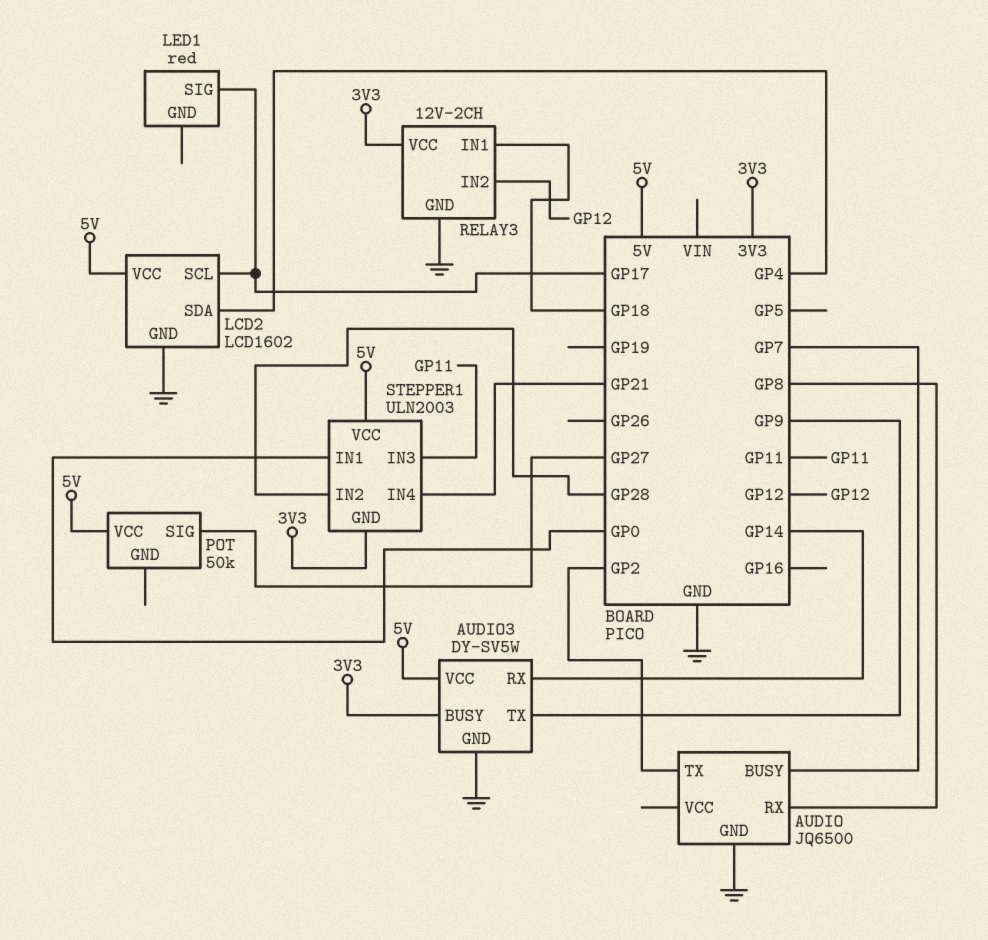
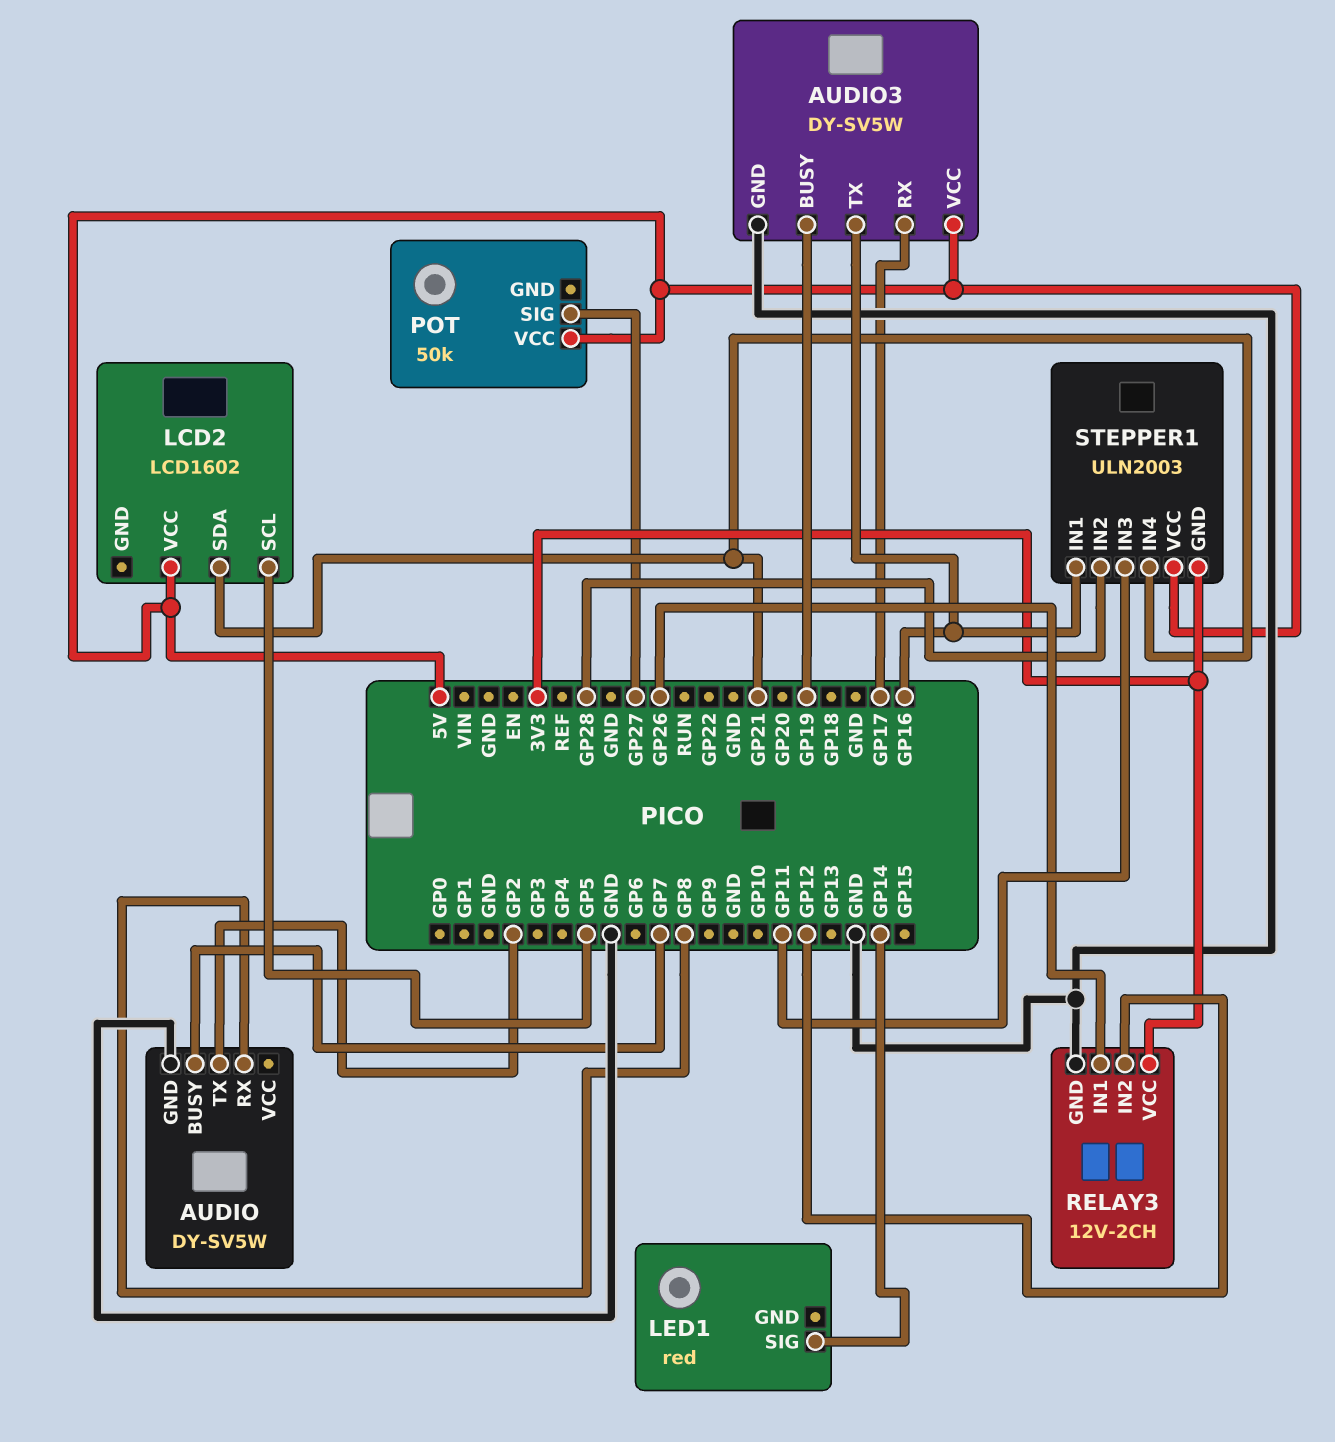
AUDIO: JQ6500 -> DY-SV5W
AUDIO3 pin BUSY: 3V3 -> GP19
AUDIO3 pin RX: GP14 -> GP17
AUDIO3 pin TX: GP9 -> GP16
LCD2 pin GND: GND -> none
LCD2 pin SCL: GP17 -> GP5
LCD2 pin SDA: GP4 -> GP21
LED1 pin SIG: GP17 -> GP14
RELAY3 pin IN1: GP18 -> GP26
STEPPER1 pin IN1: GP0 -> GP16

